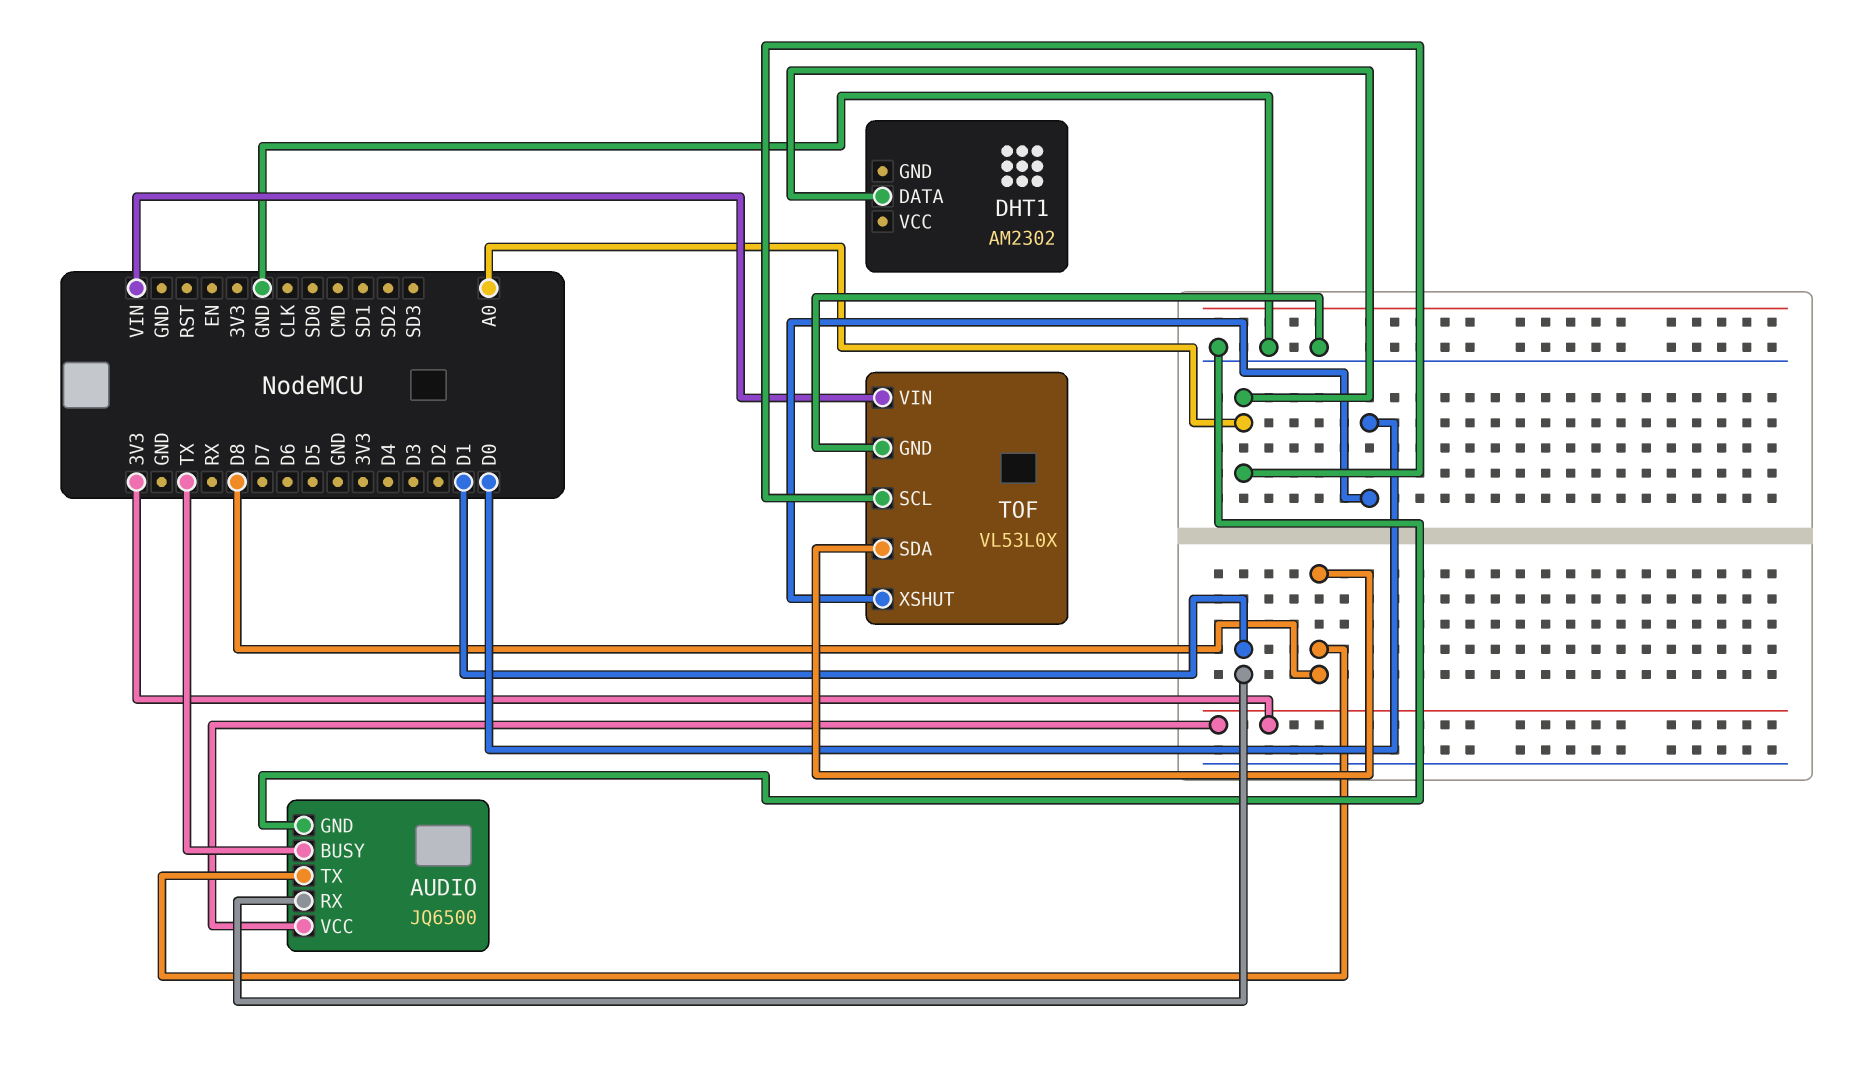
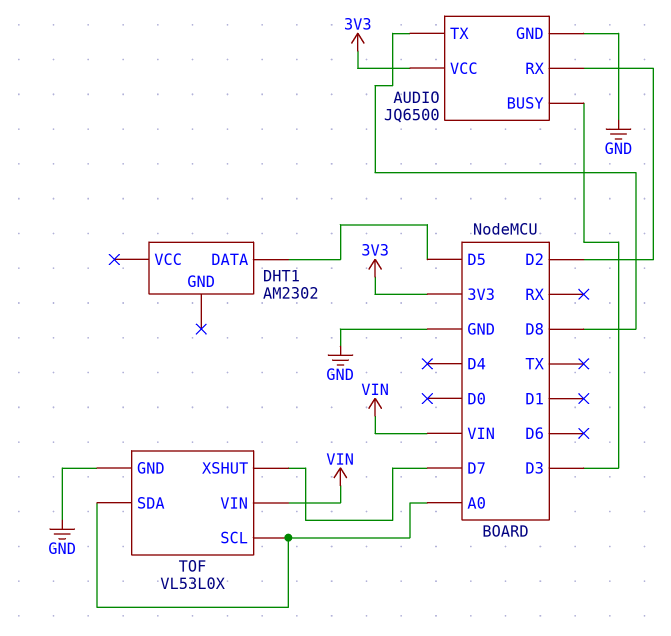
AUDIO pin BUSY: TX -> D3
AUDIO pin RX: D1 -> D2
DHT1 pin DATA: A0 -> D5
TOF pin SDA: D8 -> A0
TOF pin XSHUT: D0 -> D7

